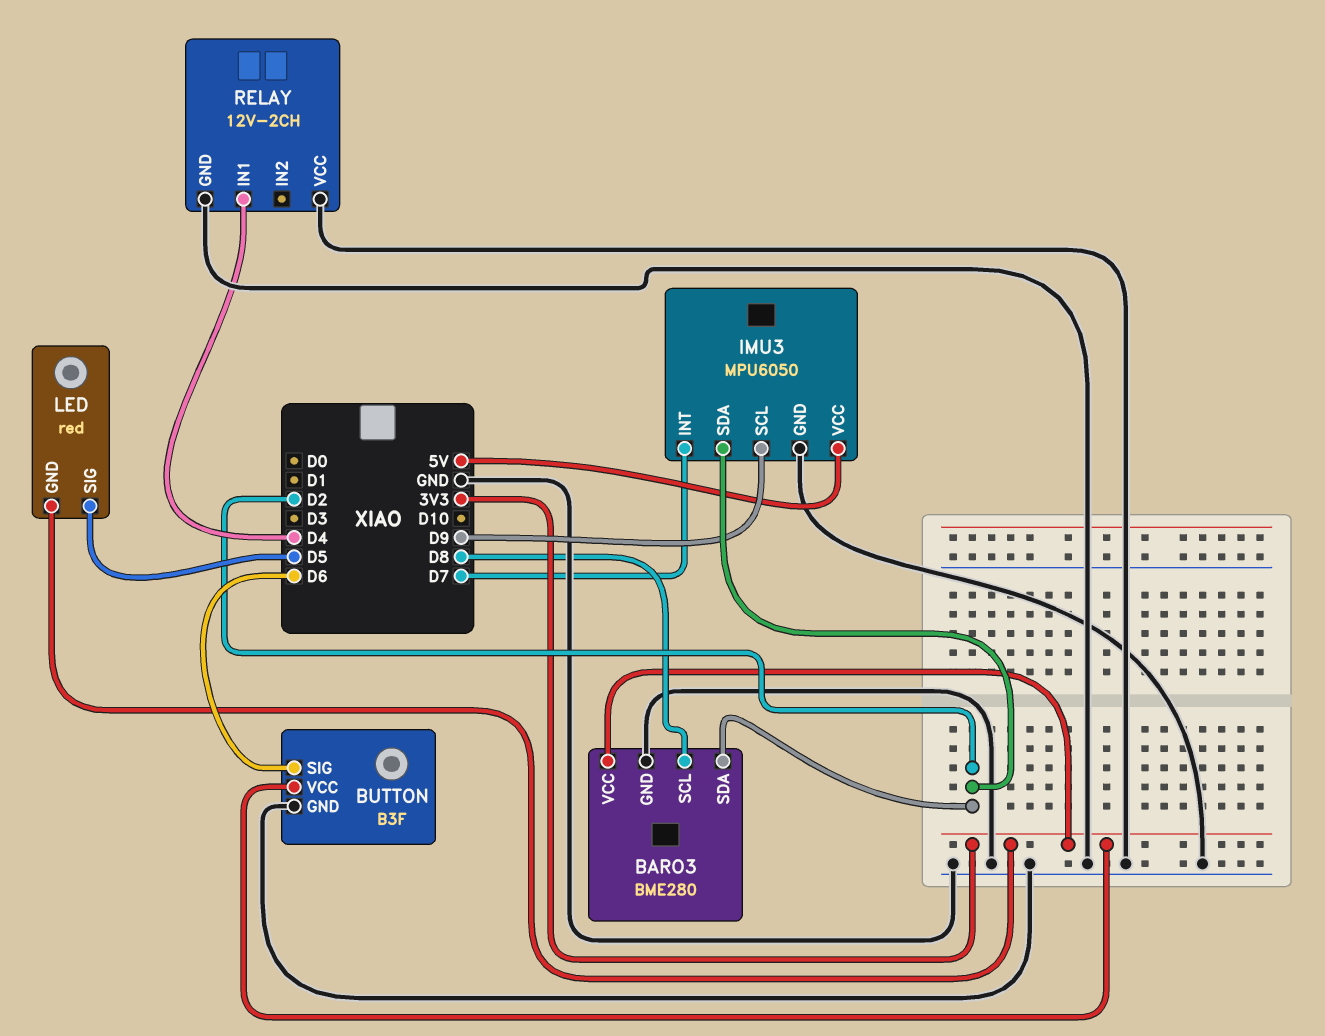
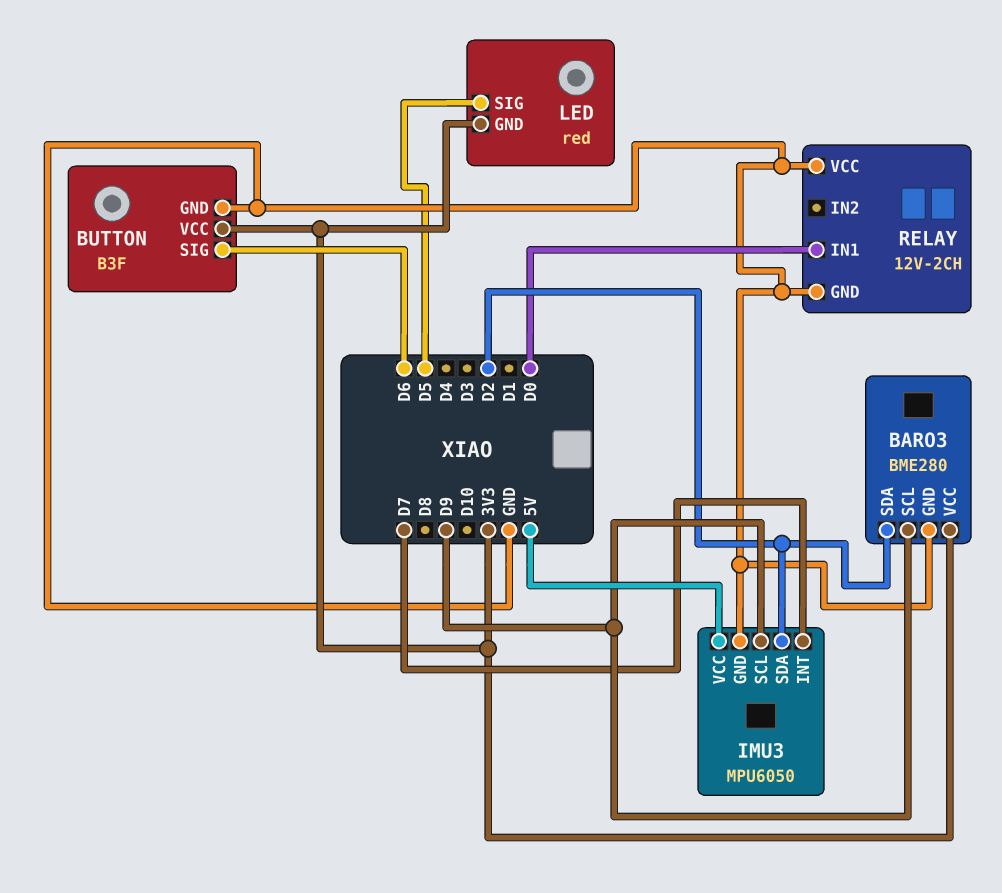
BARO3 pin SCL: D8 -> D9
RELAY pin IN1: D4 -> D0

